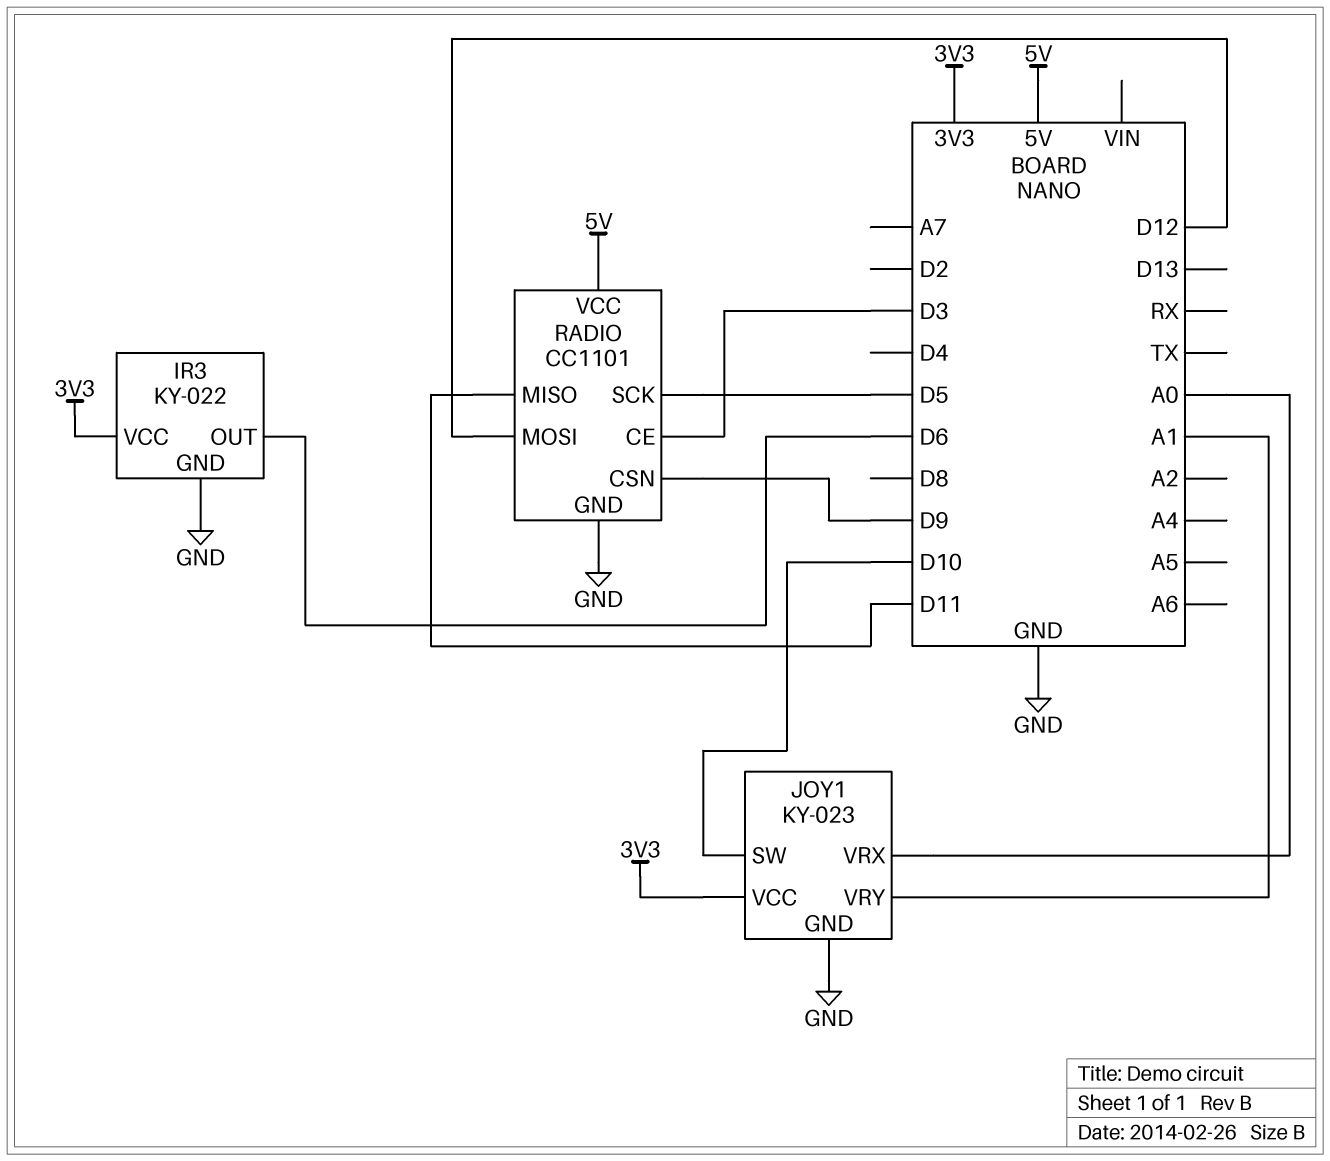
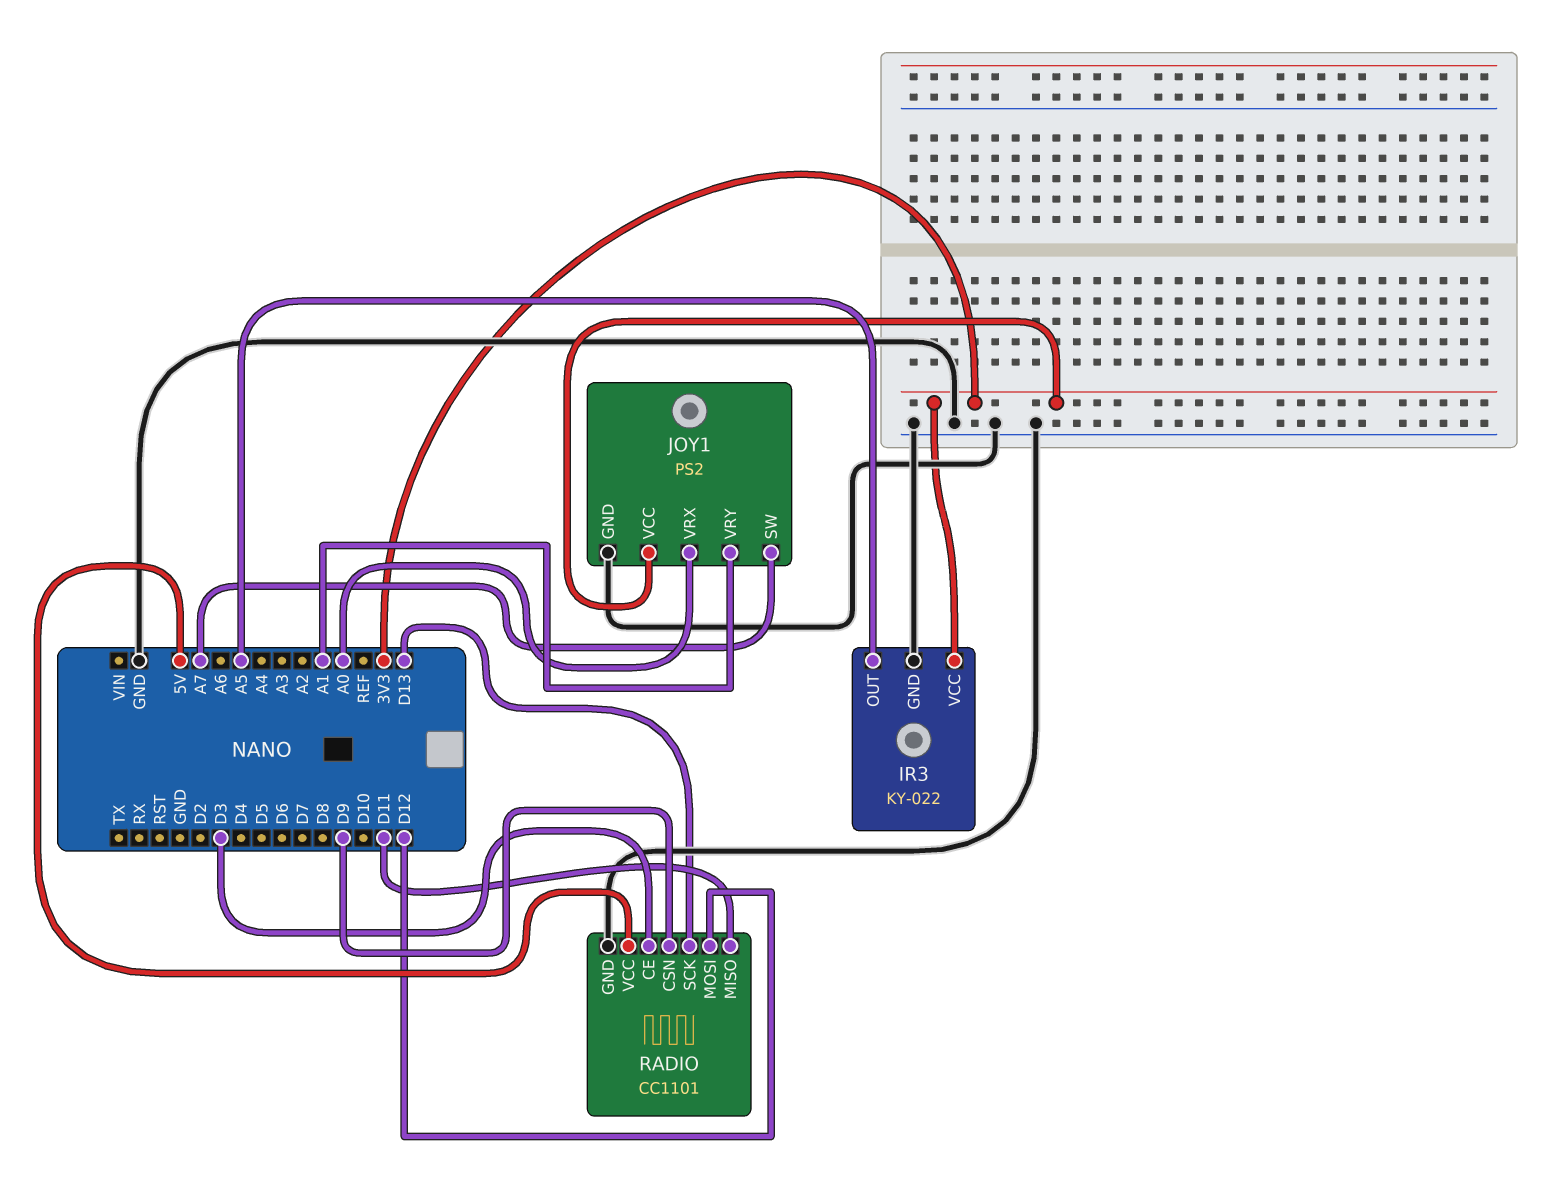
IR3 pin OUT: D6 -> A5
JOY1: KY-023 -> PS2
JOY1 pin SW: D10 -> A7
RADIO pin SCK: D5 -> D13

